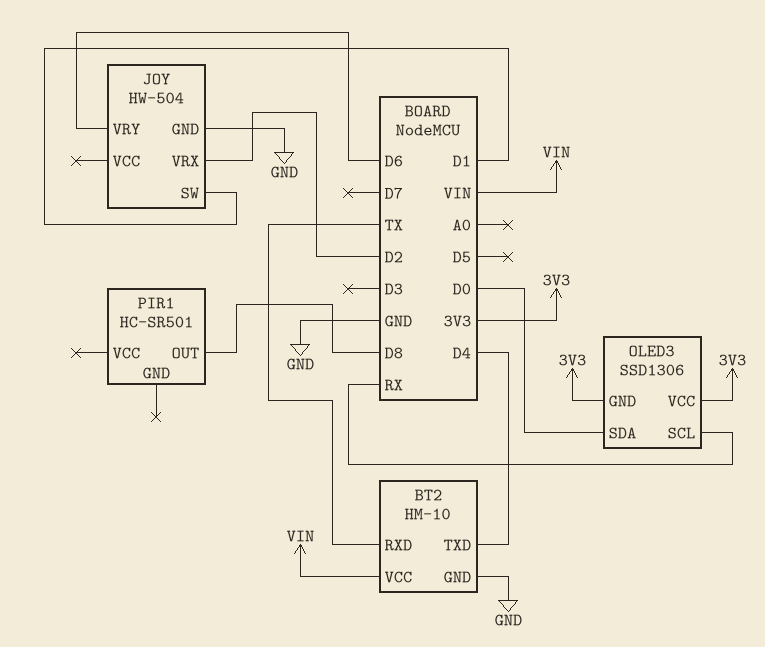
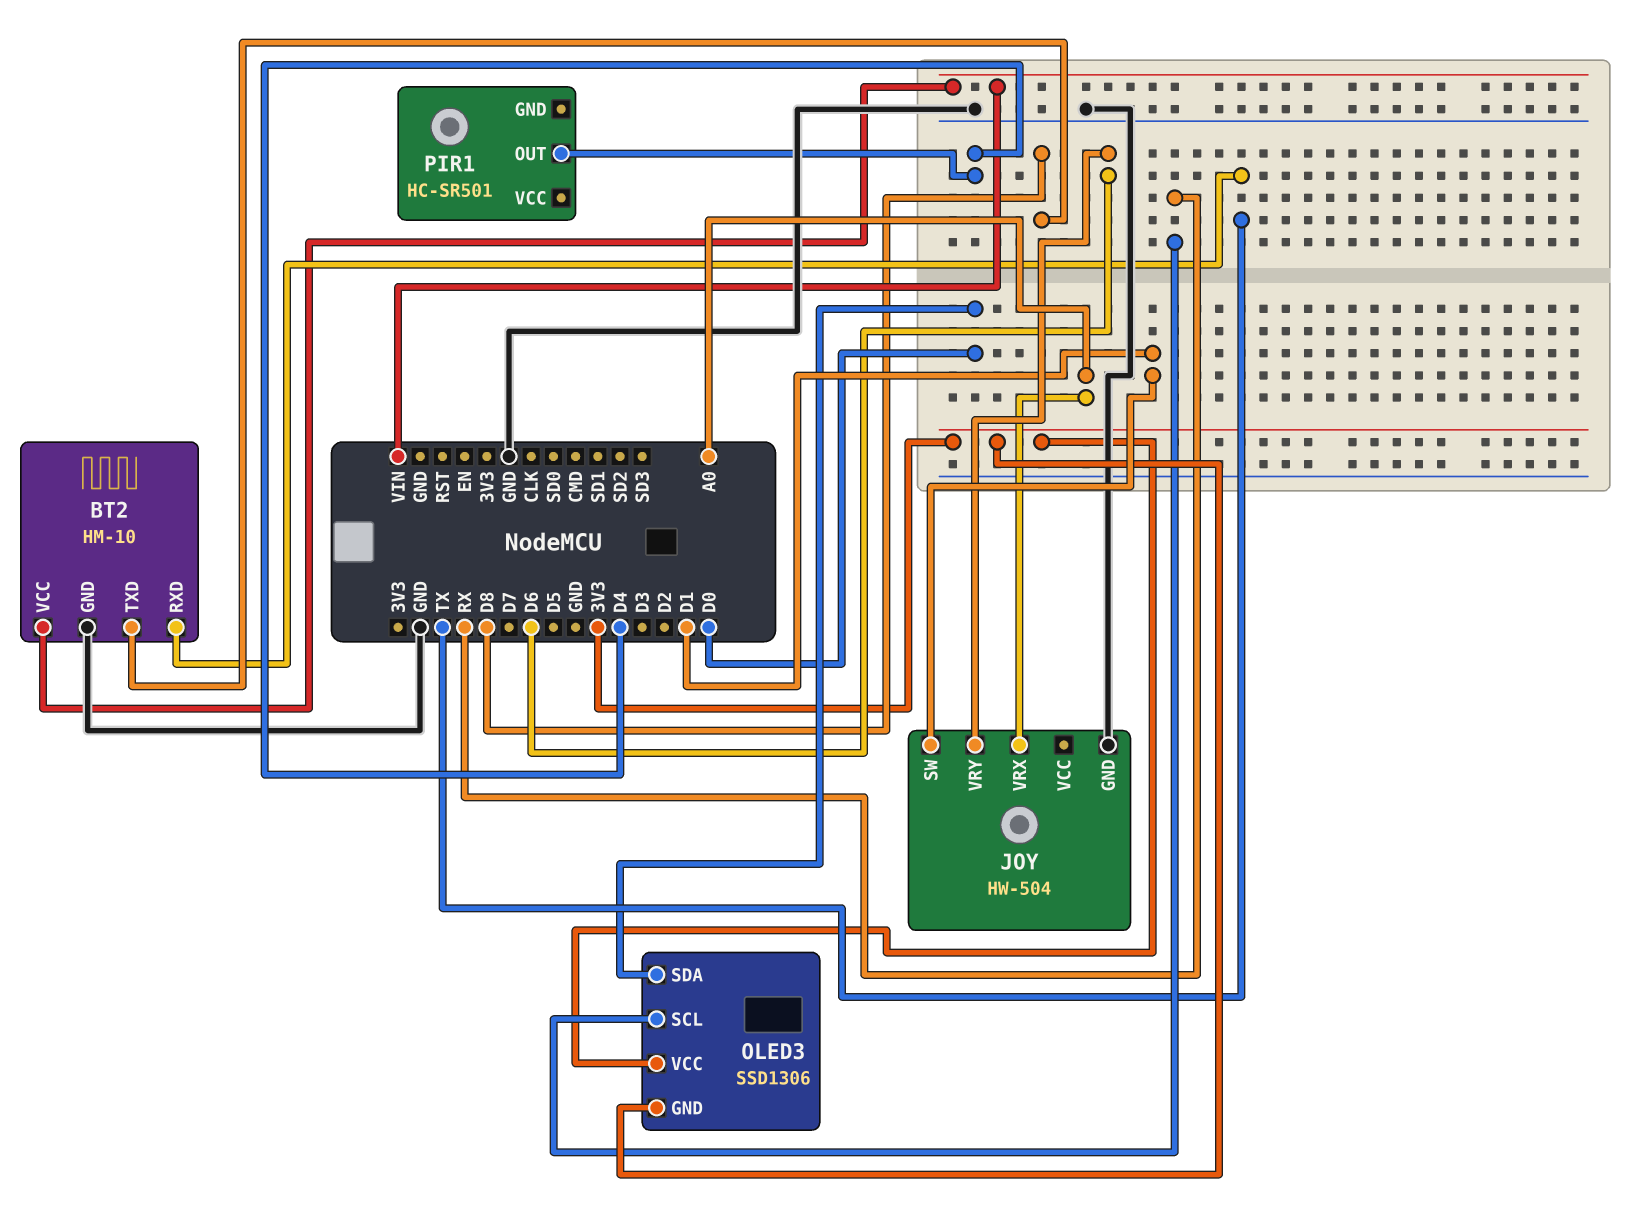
BT2 pin TXD: D4 -> D8
JOY pin VRX: D2 -> A0
PIR1 pin OUT: D8 -> D4

